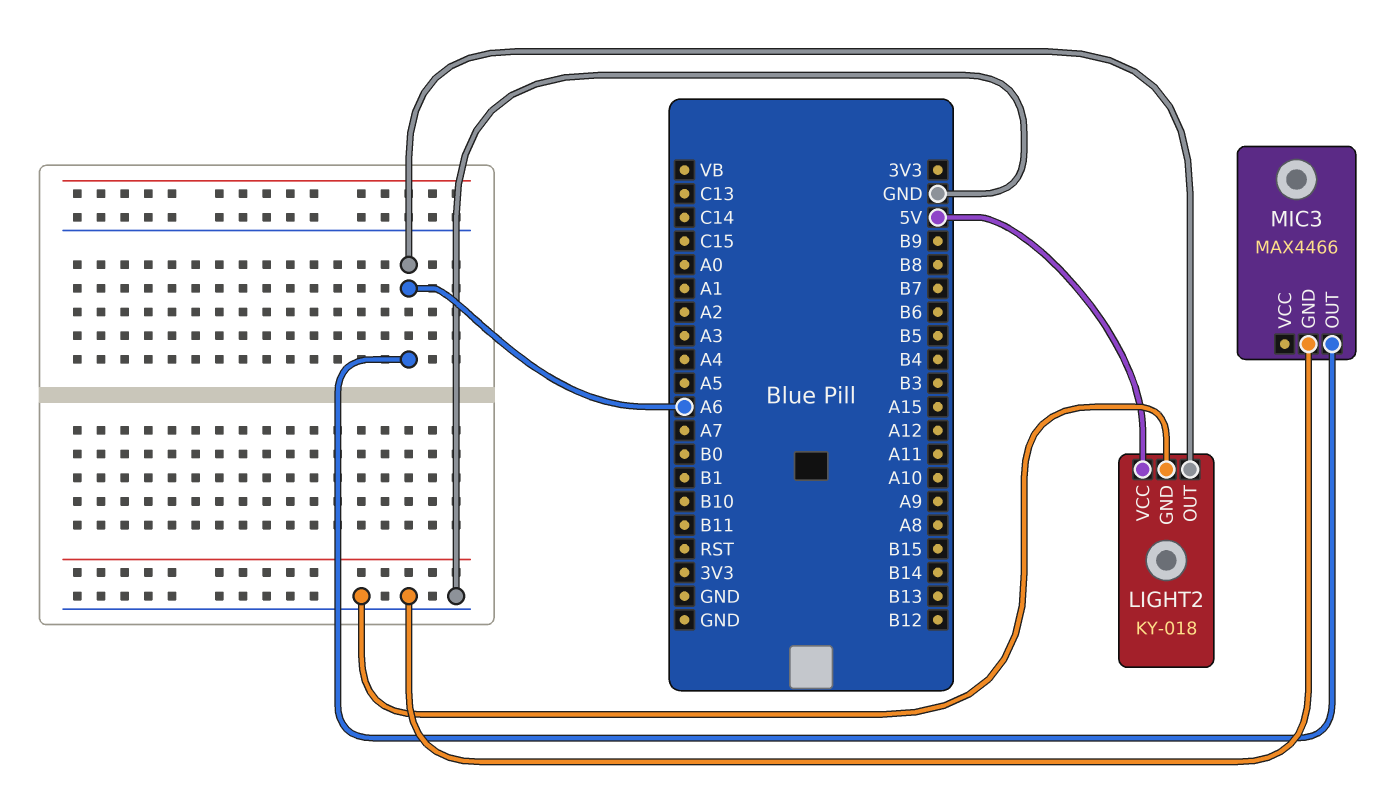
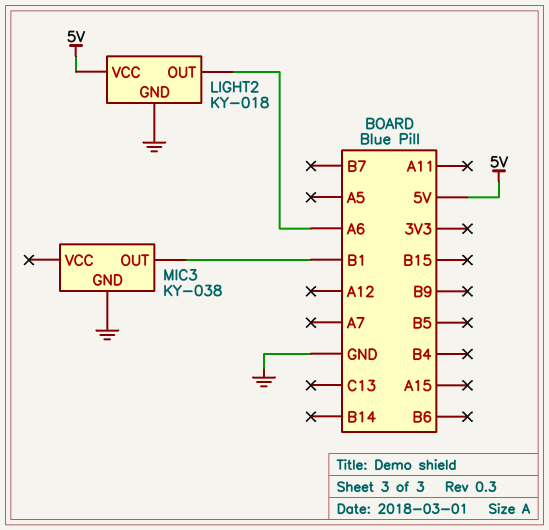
MIC3: MAX4466 -> KY-038
MIC3 pin OUT: A6 -> B1

